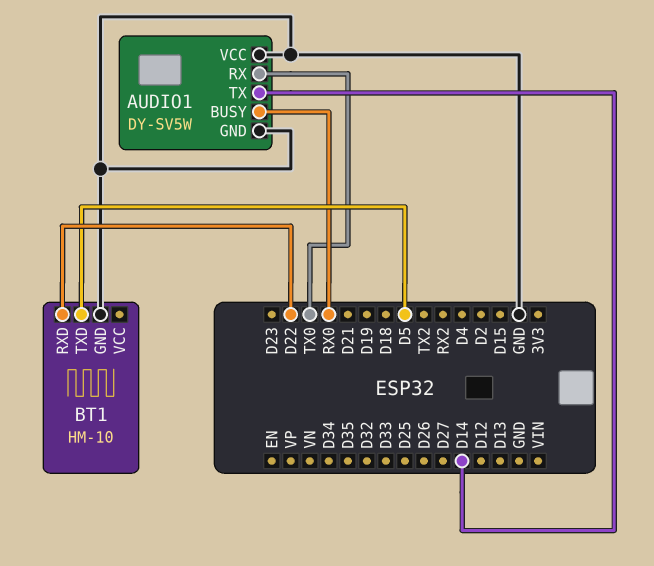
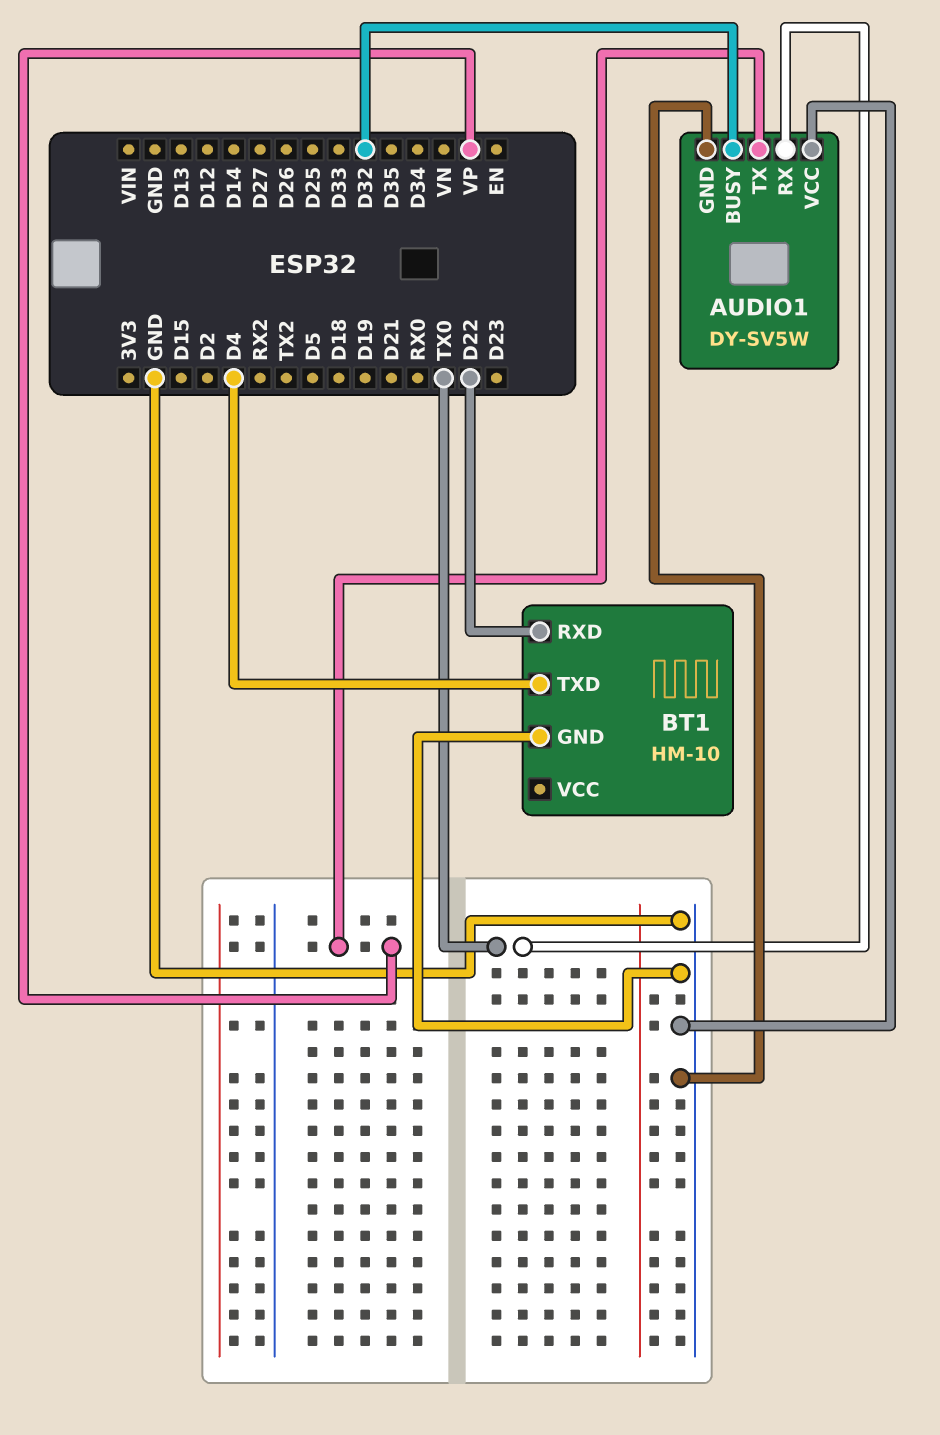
AUDIO1 pin BUSY: RX0 -> D32
AUDIO1 pin TX: D14 -> VP
BT1 pin TXD: D5 -> D4

